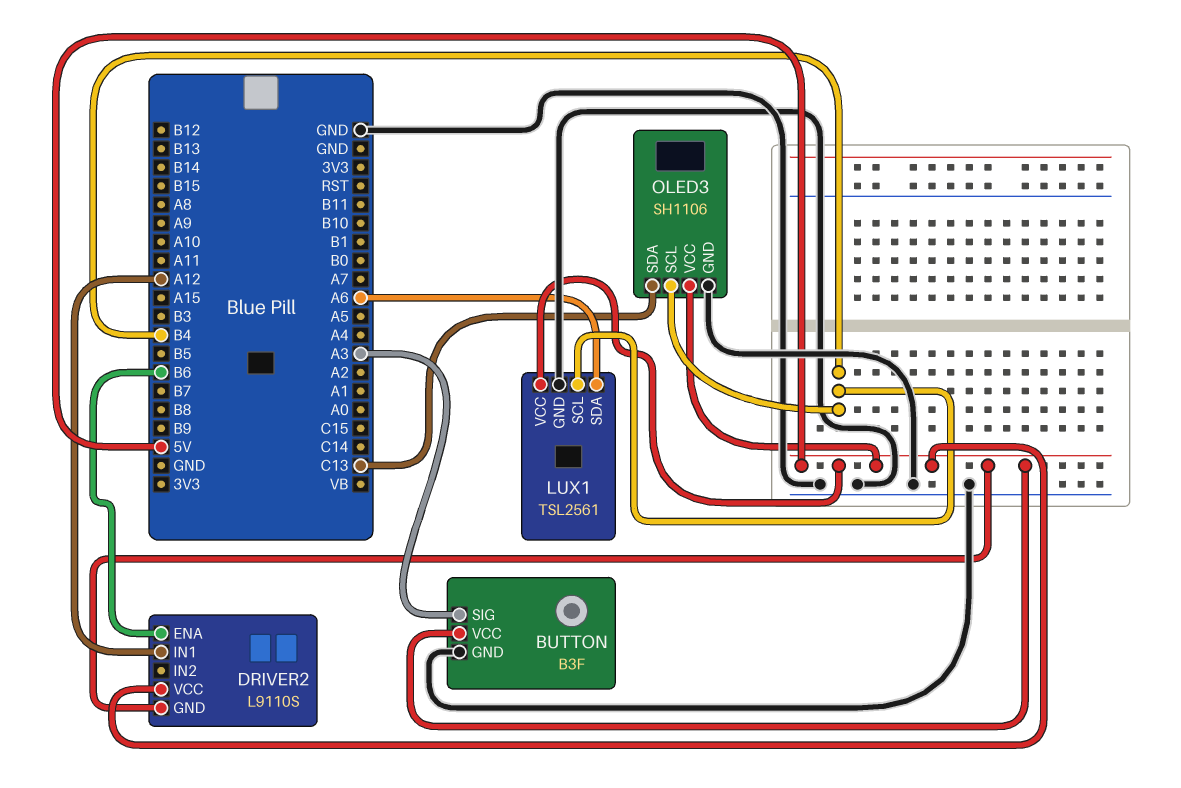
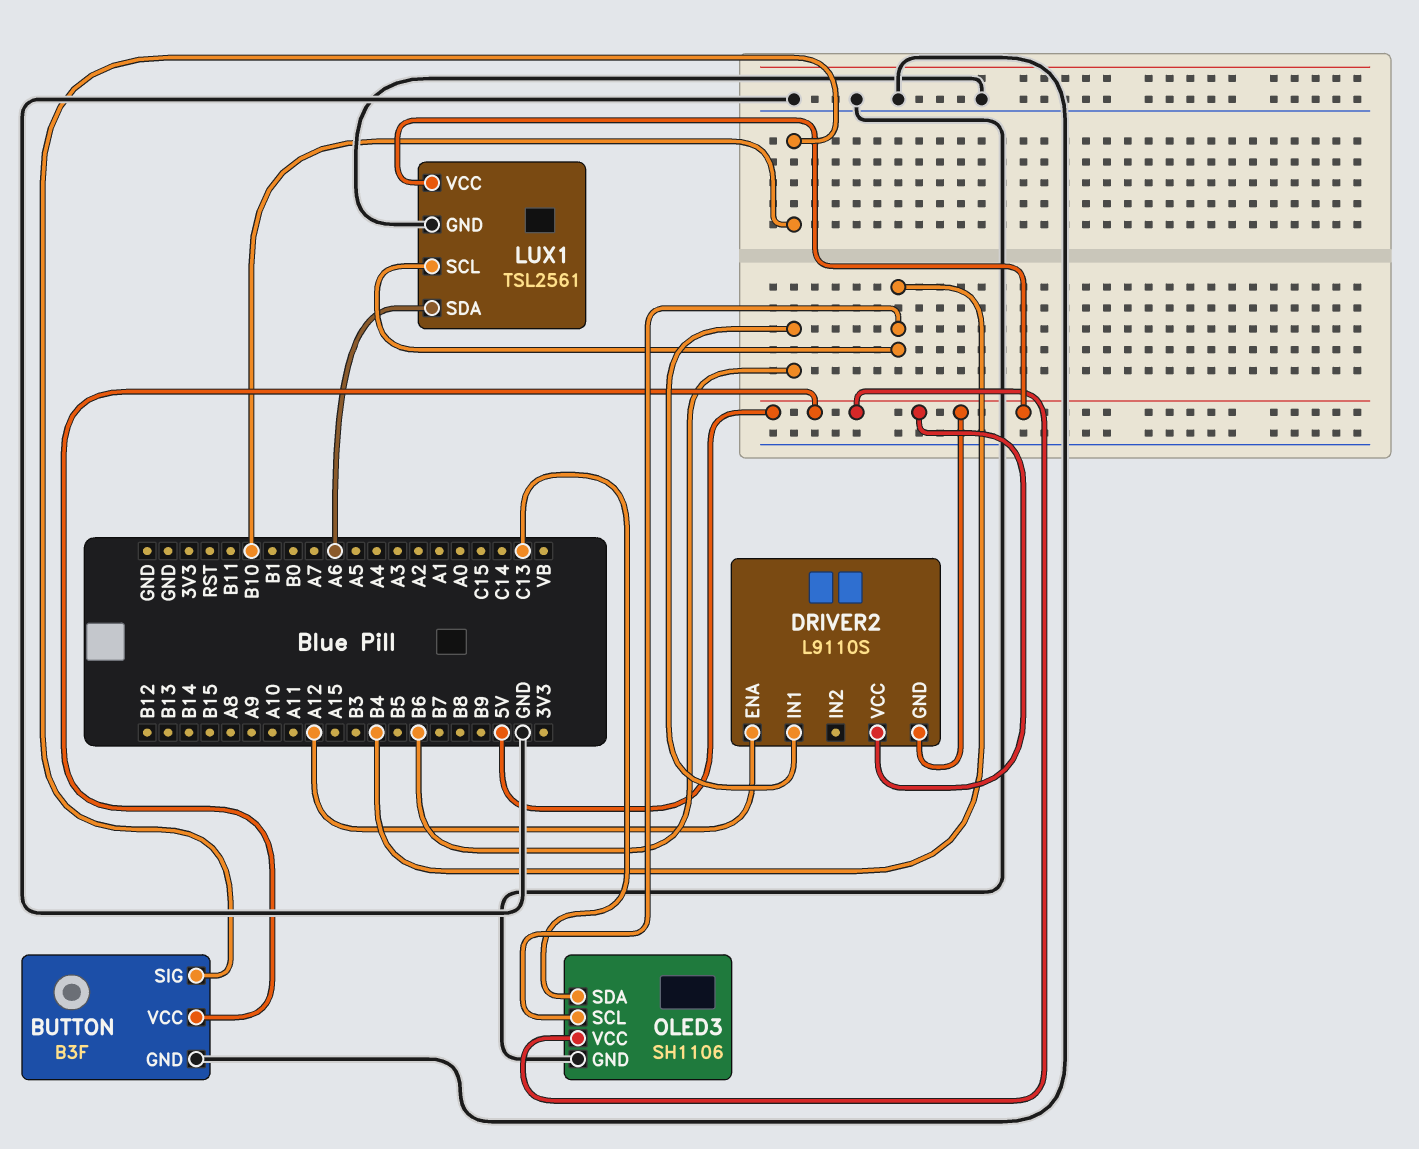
BUTTON pin SIG: A3 -> B10
DRIVER2 pin ENA: B6 -> A12
DRIVER2 pin IN1: A12 -> B6

